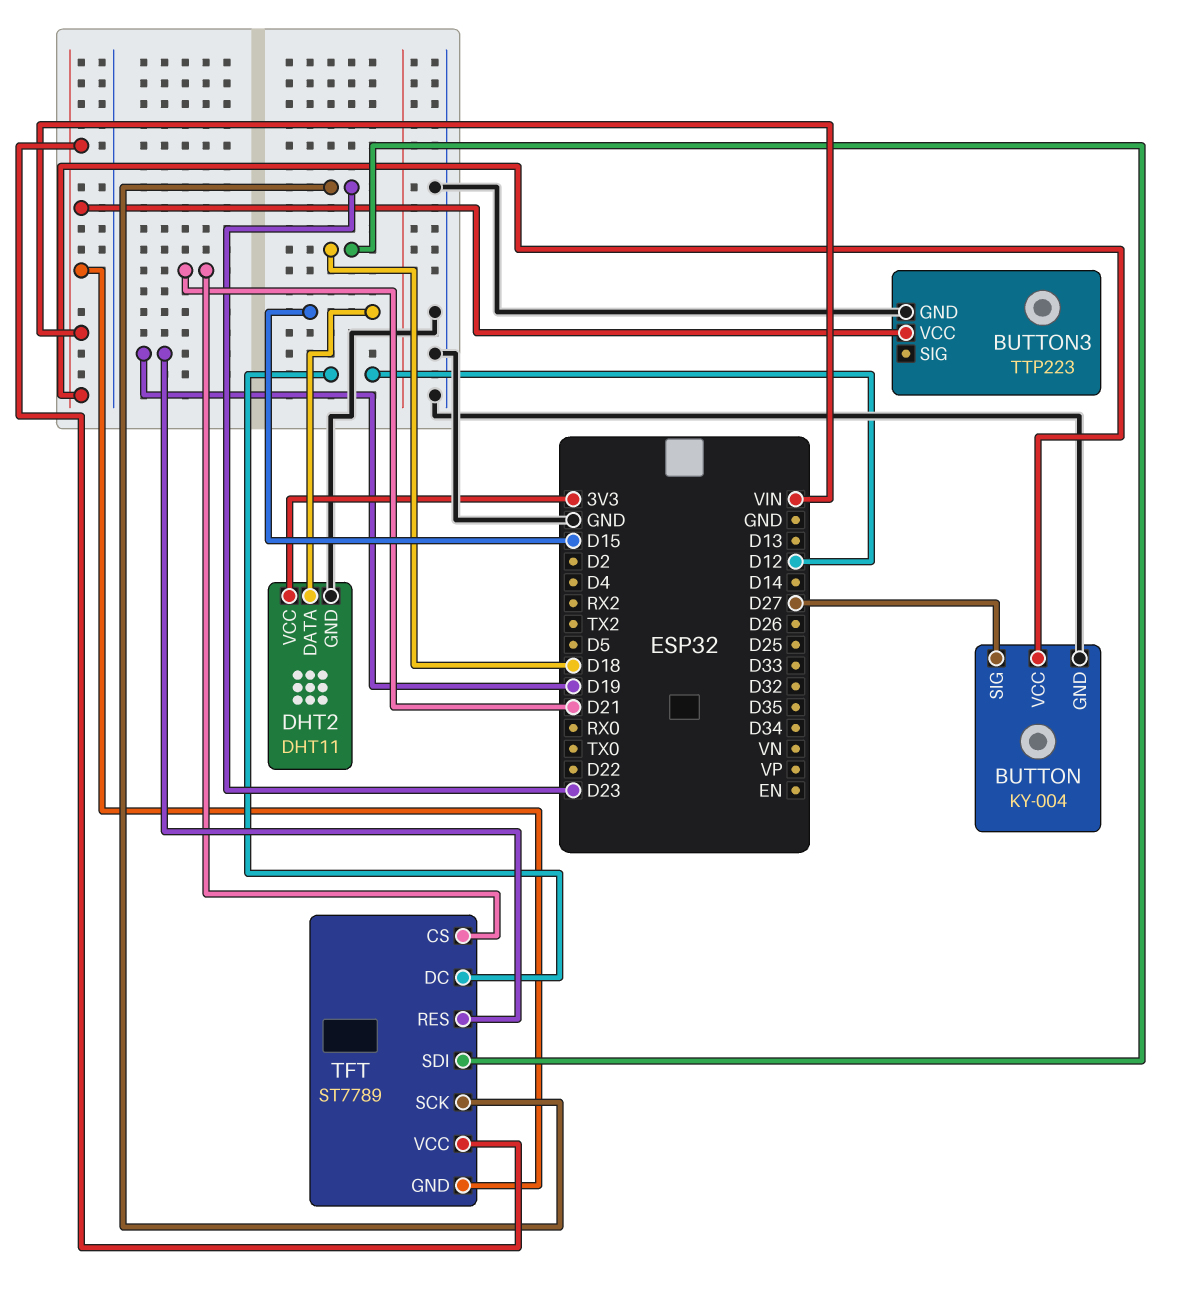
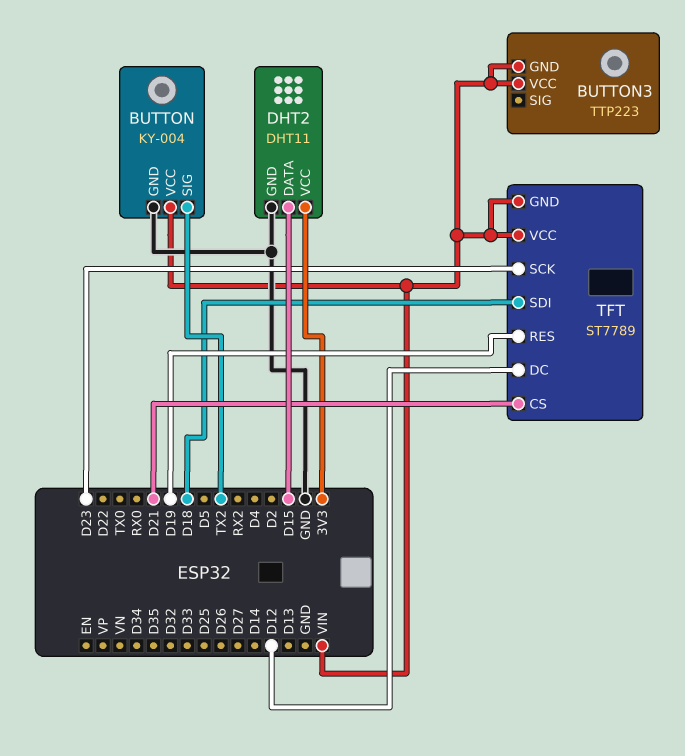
BUTTON pin SIG: D27 -> TX2
BUTTON3 pin GND: GND -> VIN

